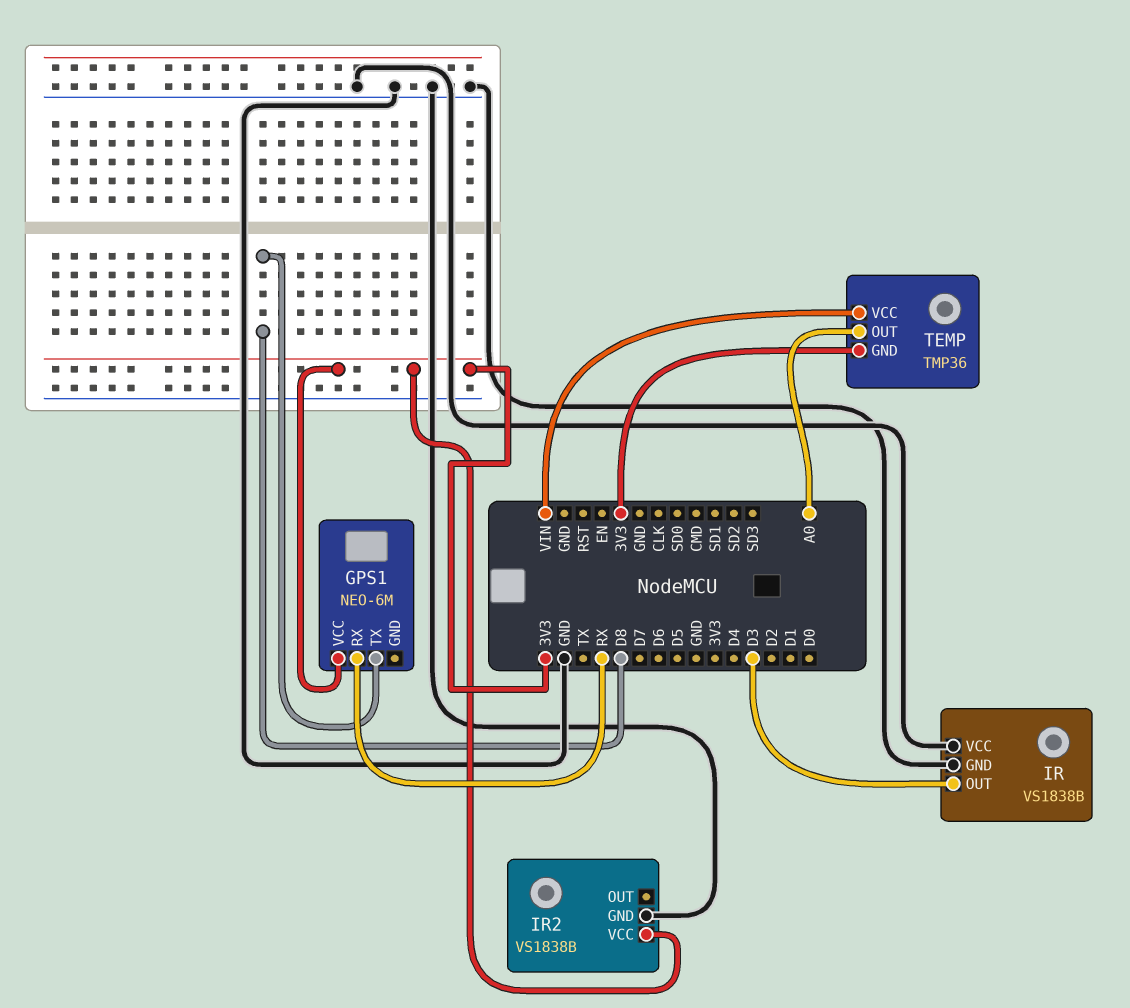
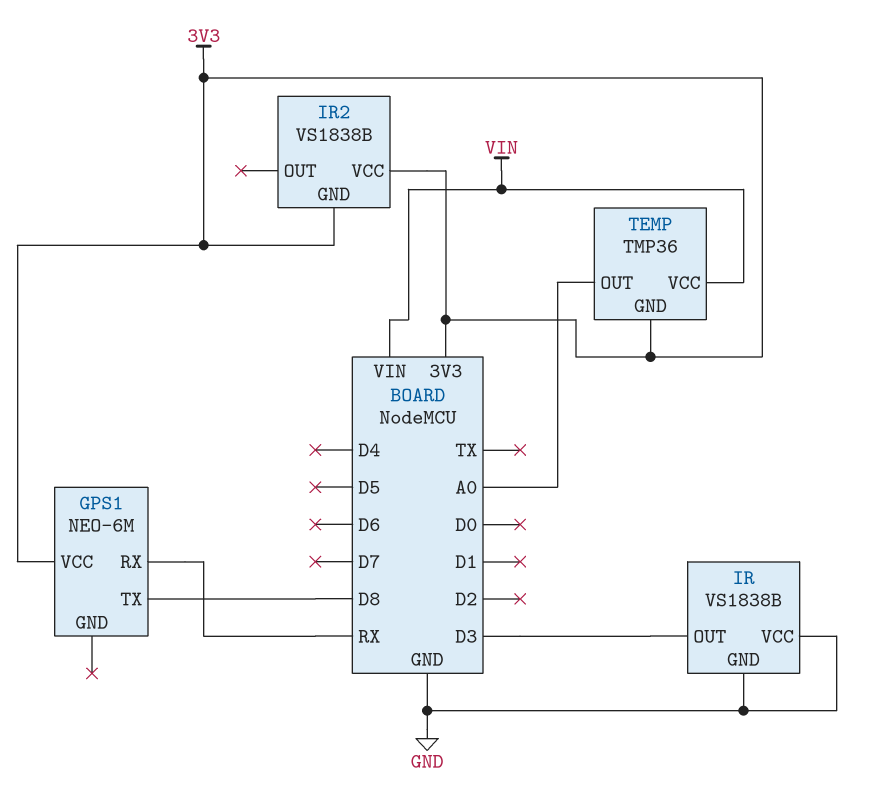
IR2 pin GND: GND -> 3V3

